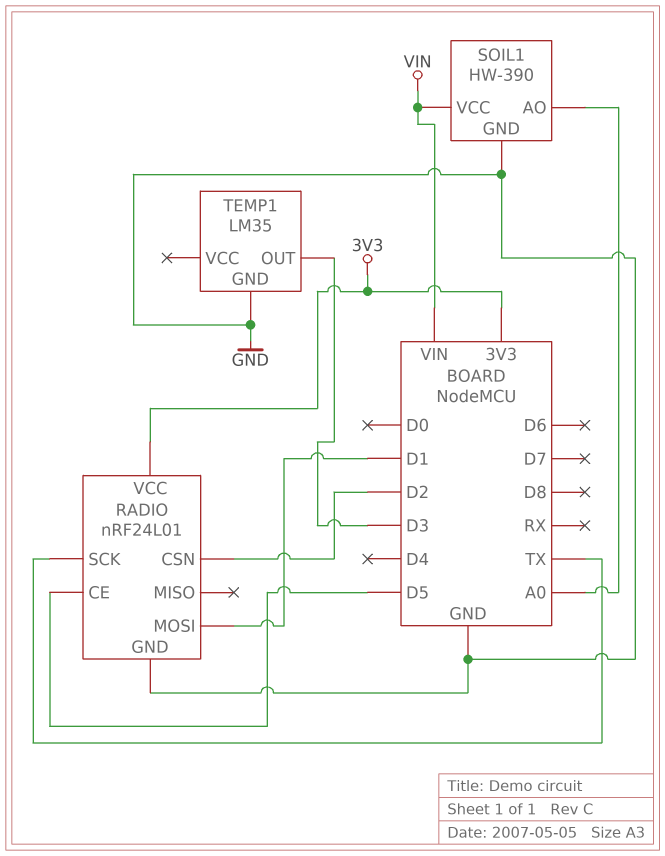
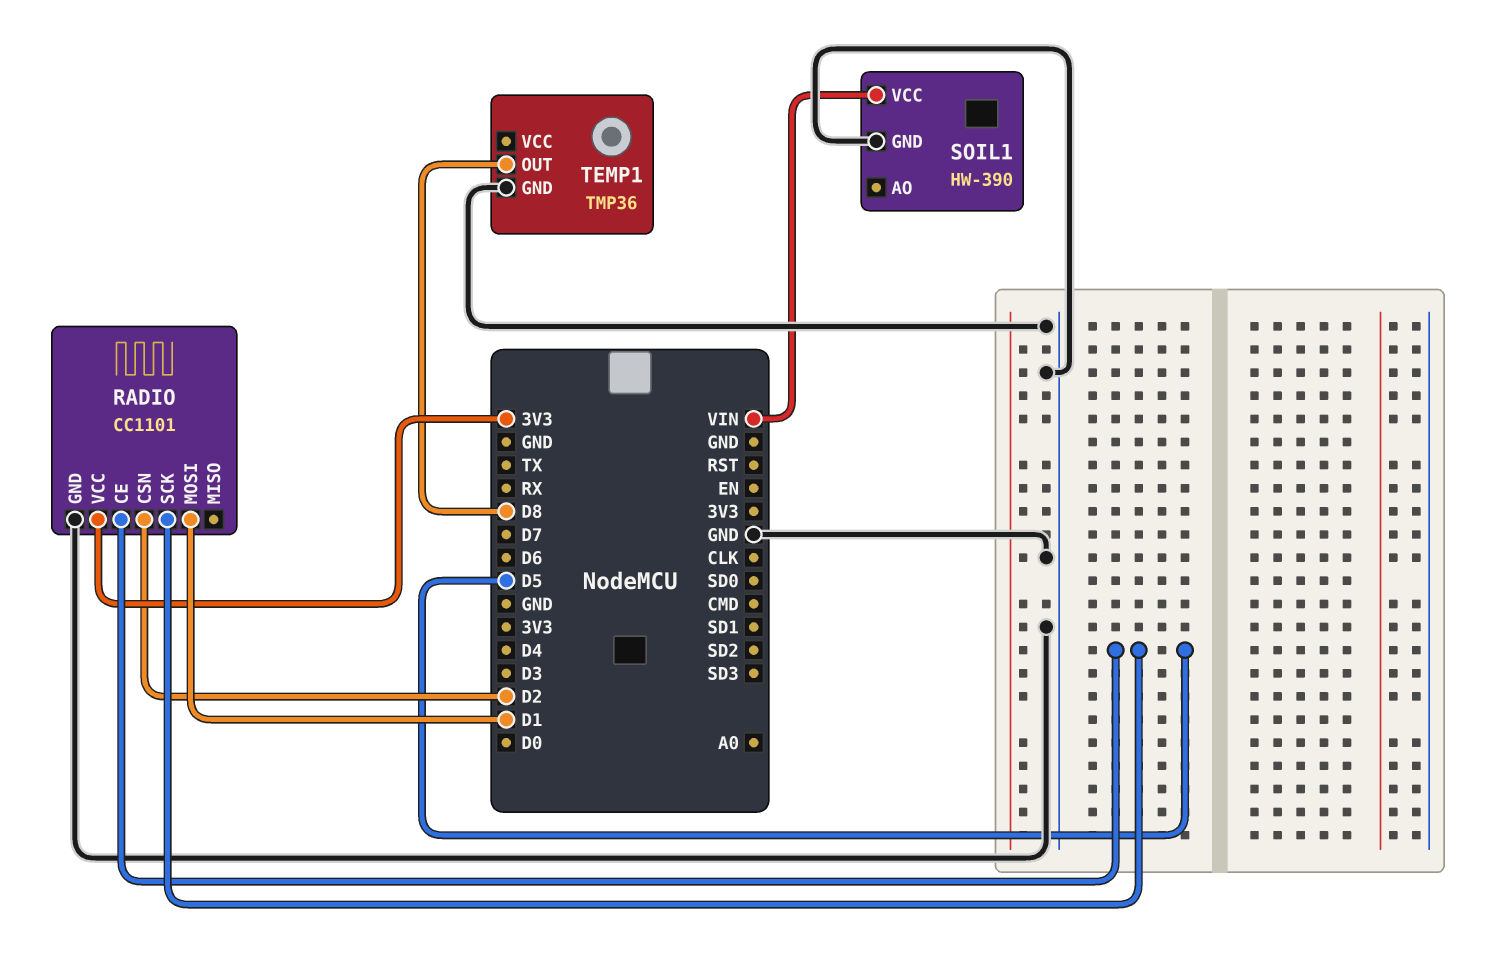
RADIO: nRF24L01 -> CC1101
RADIO pin SCK: TX -> D5
SOIL1 pin AO: A0 -> none
TEMP1: LM35 -> TMP36
TEMP1 pin OUT: D3 -> D8

